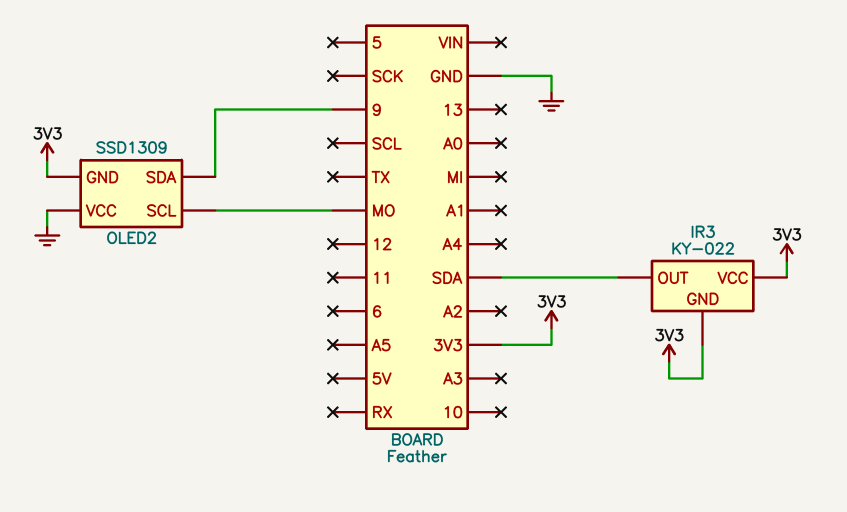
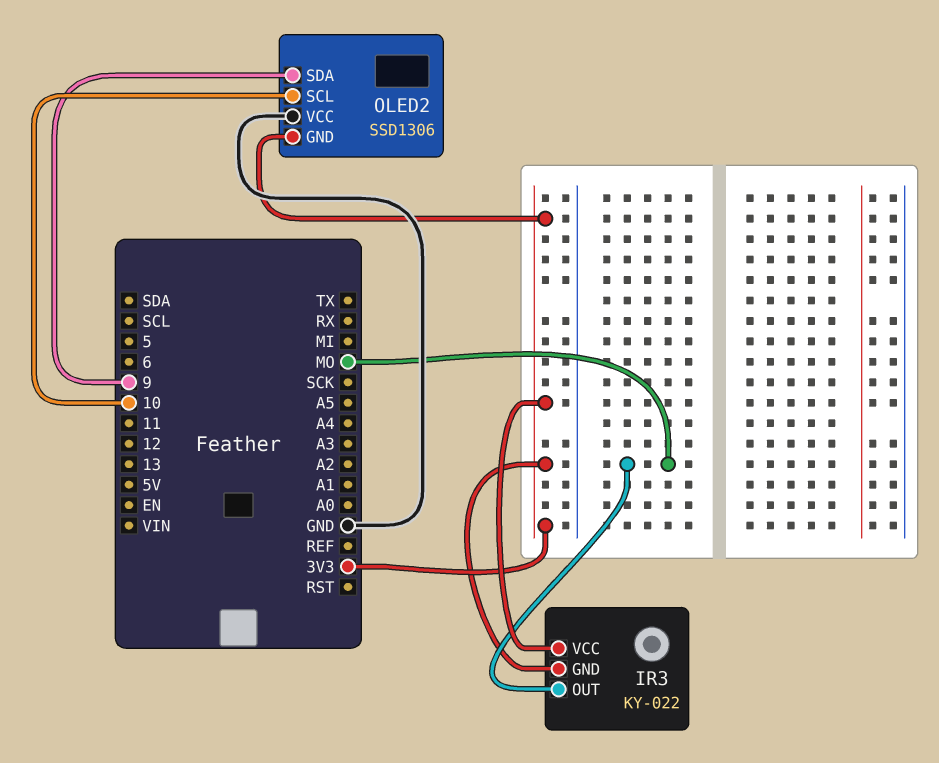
IR3 pin OUT: SDA -> MO
OLED2: SSD1309 -> SSD1306
OLED2 pin SCL: MO -> 10

